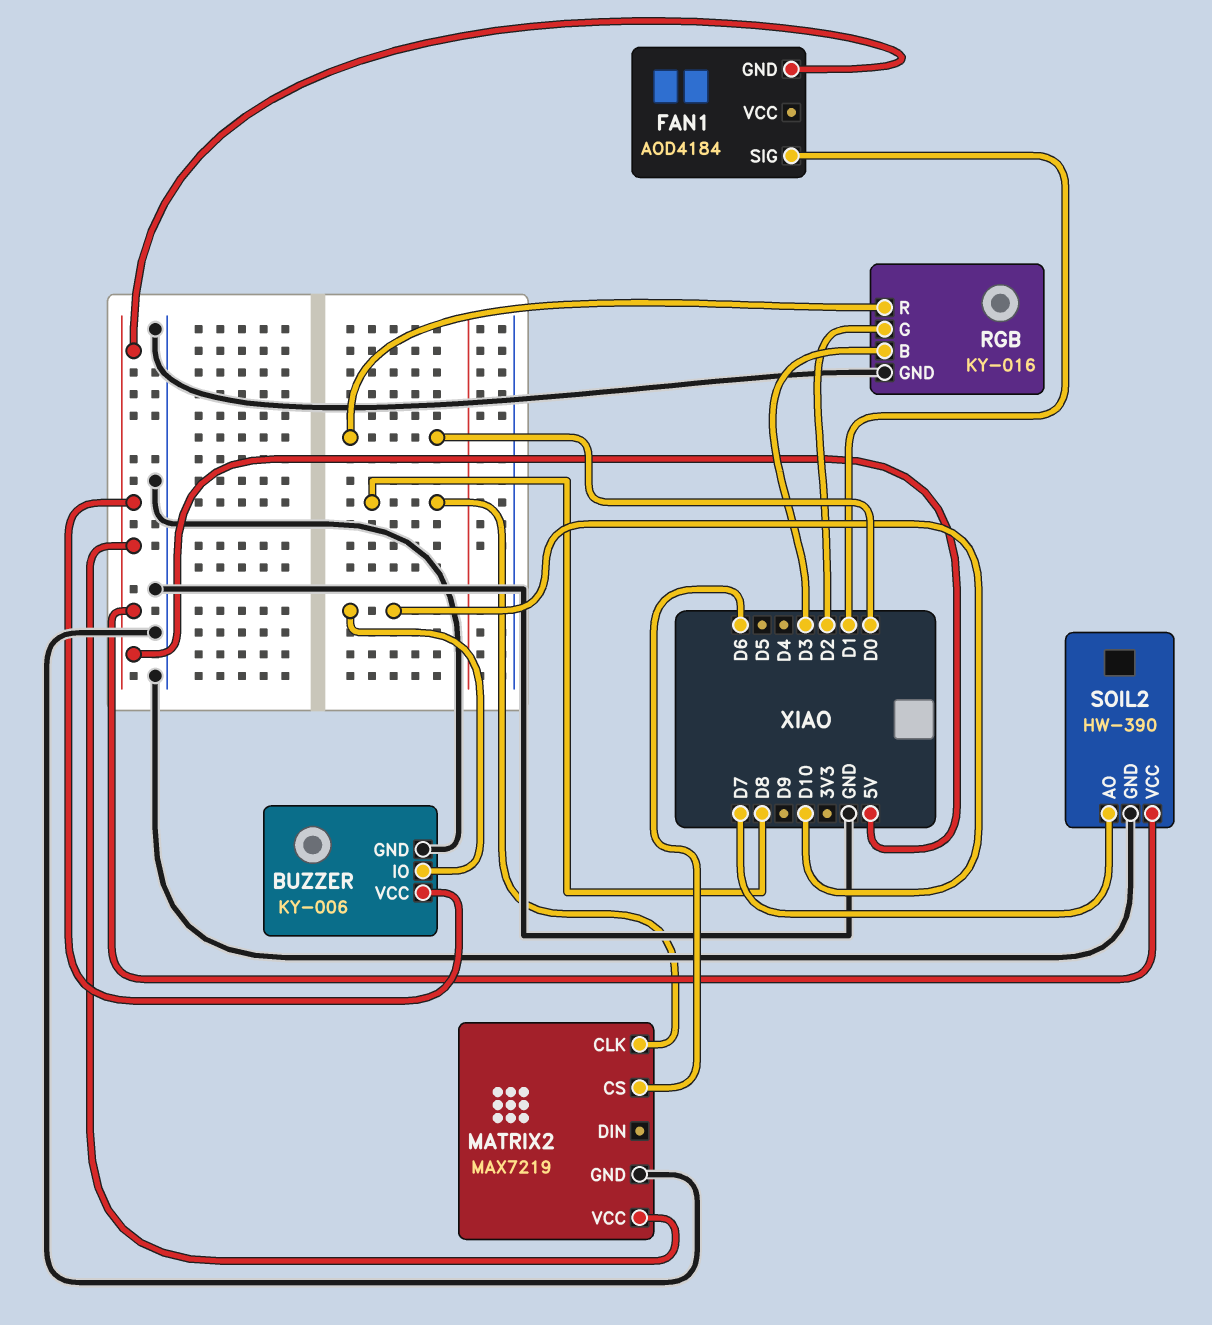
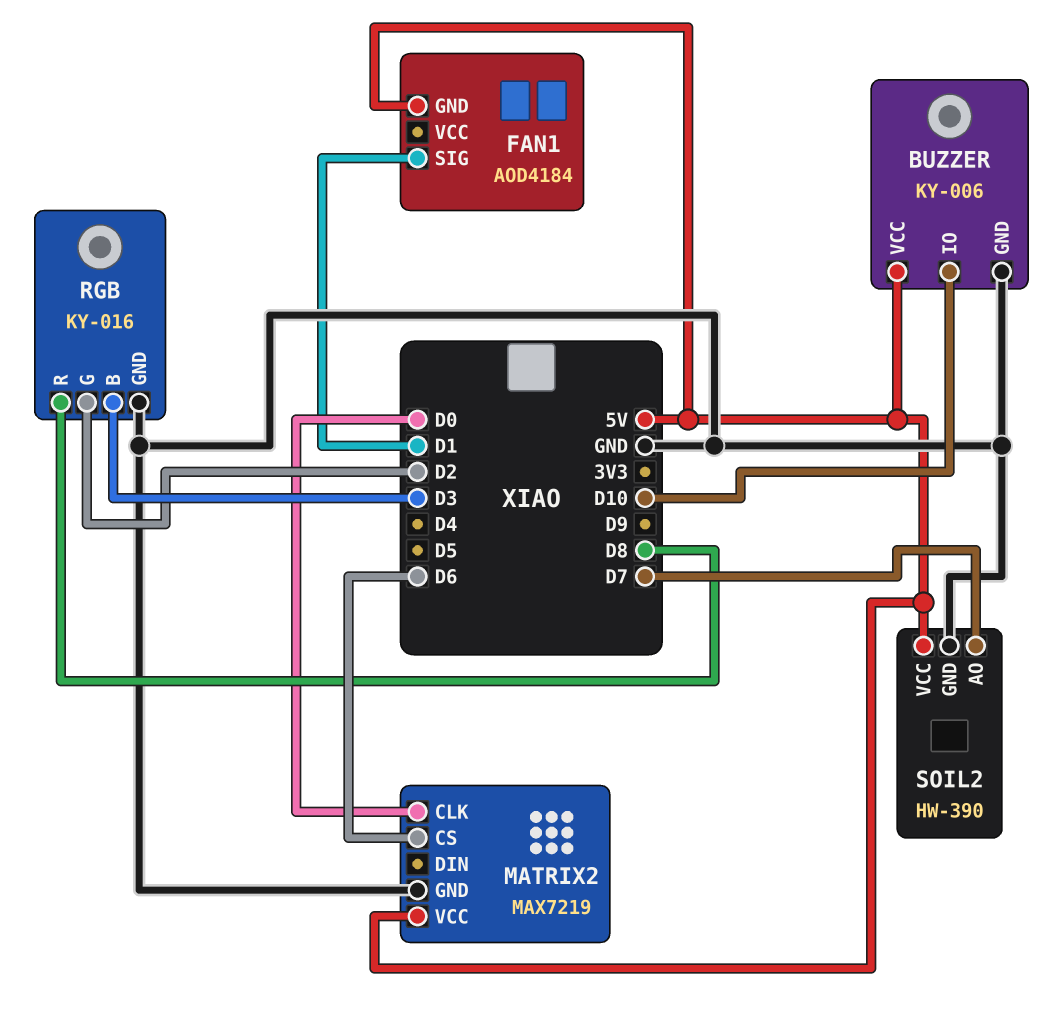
MATRIX2 pin CLK: D8 -> D0
RGB pin R: D0 -> D8

